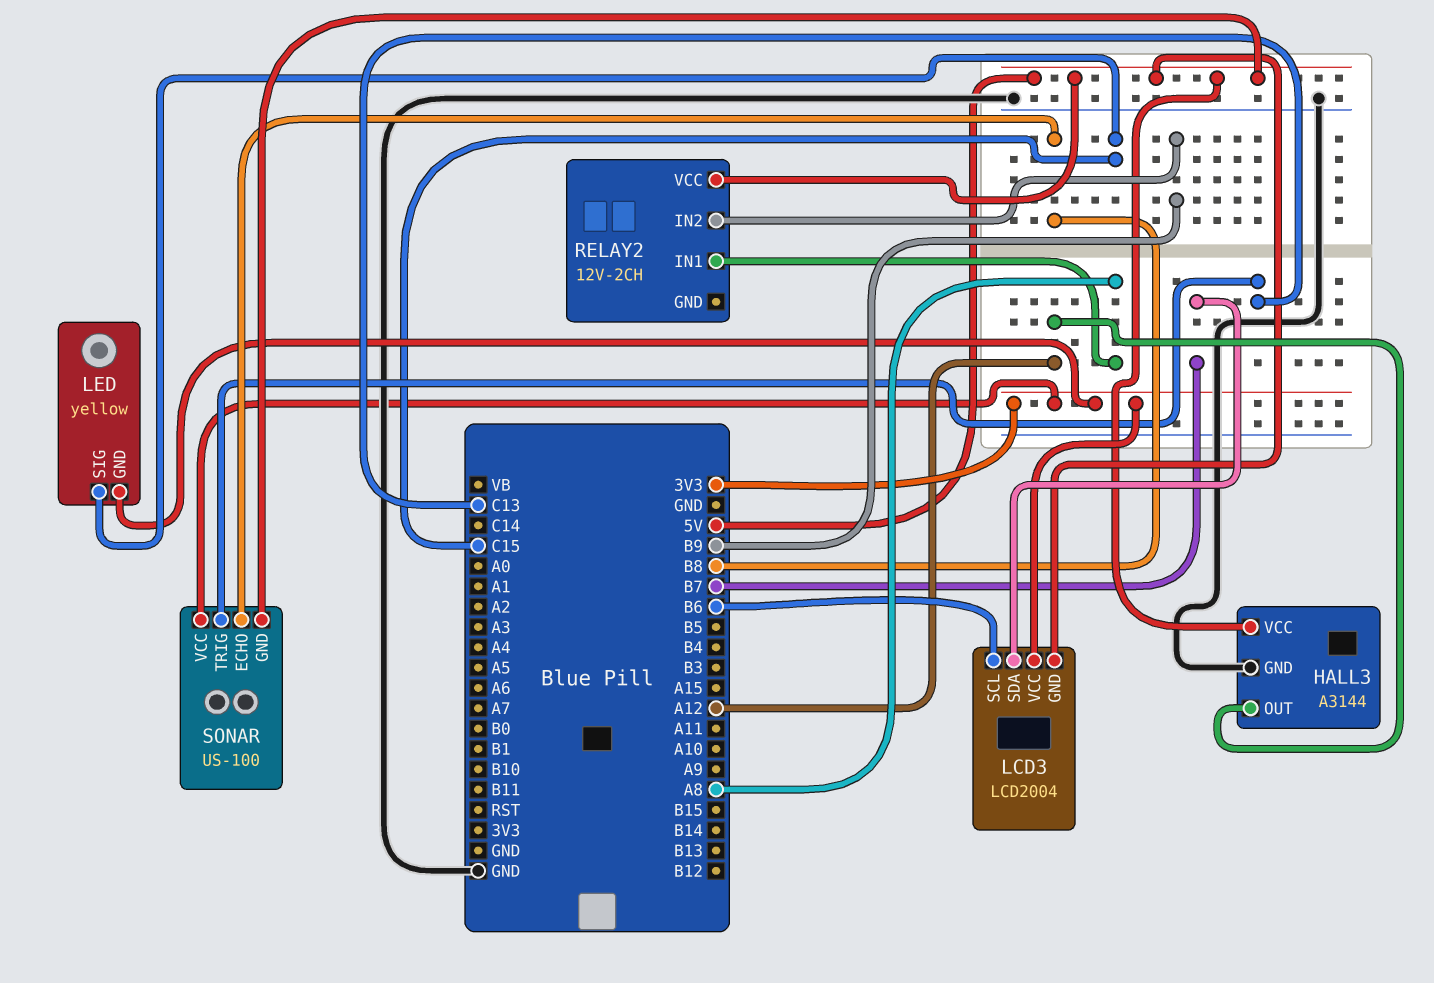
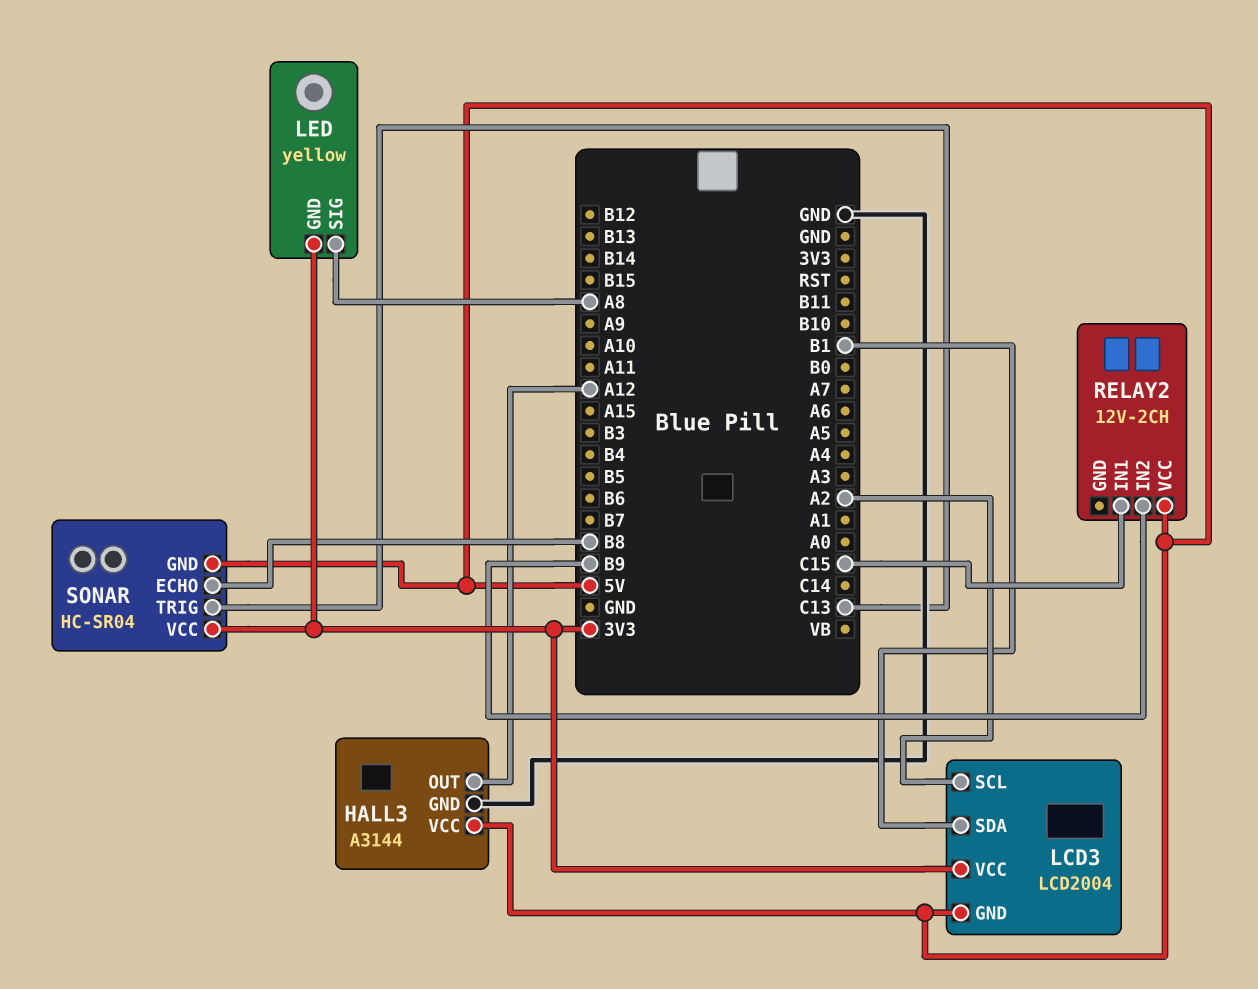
LCD3 pin SCL: B6 -> A2
LCD3 pin SDA: B7 -> B1
LED pin SIG: C15 -> A8
RELAY2 pin IN1: A8 -> C15
SONAR: US-100 -> HC-SR04

